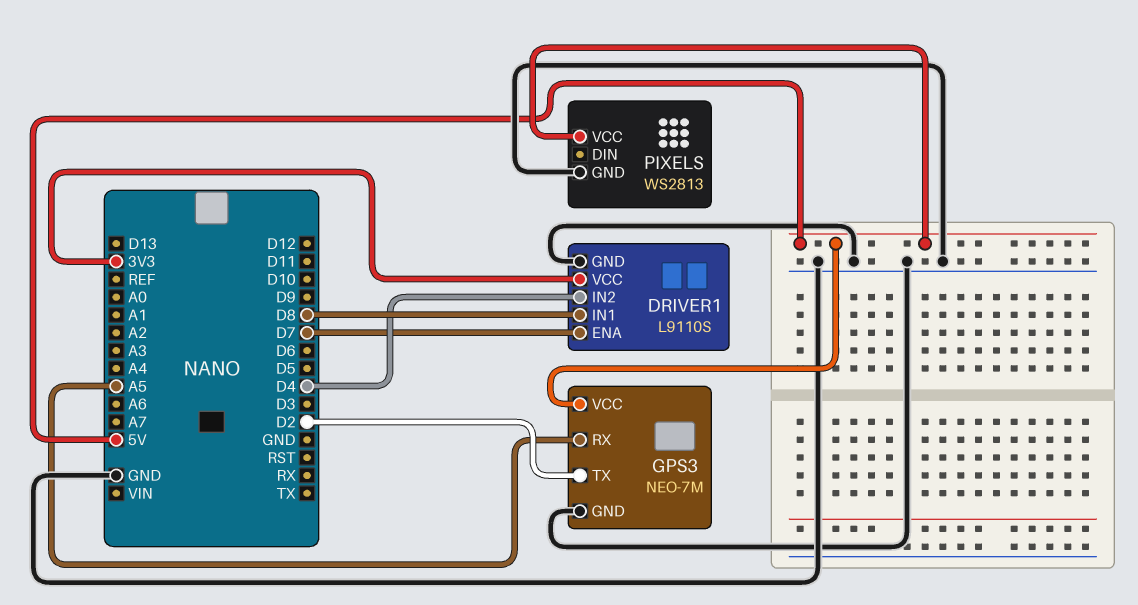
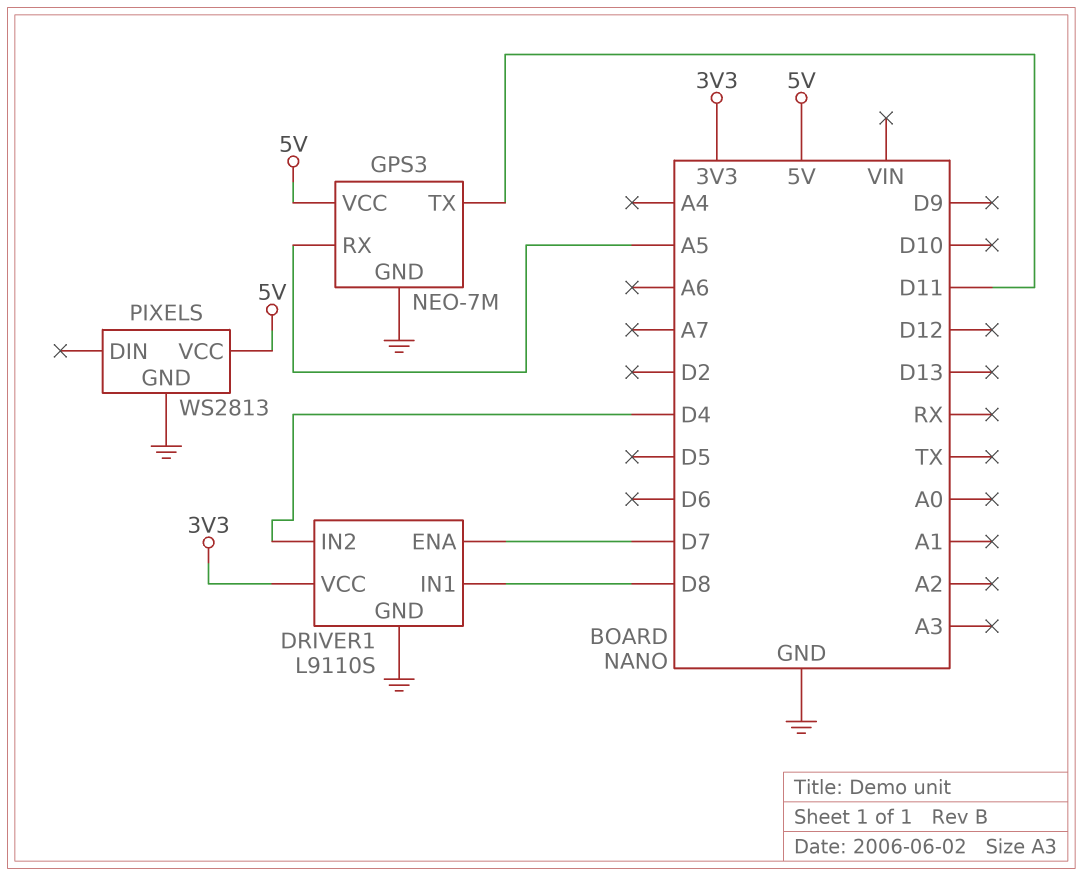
GPS3 pin TX: D2 -> D11

